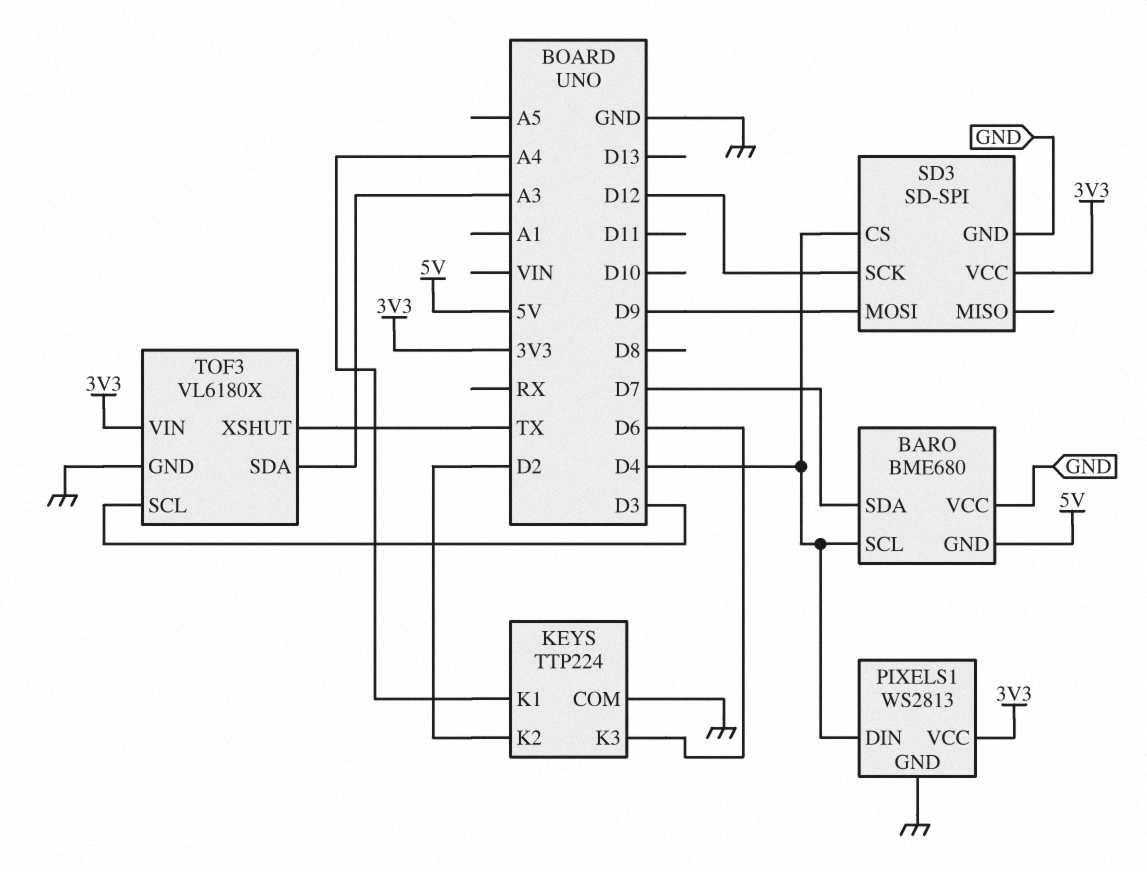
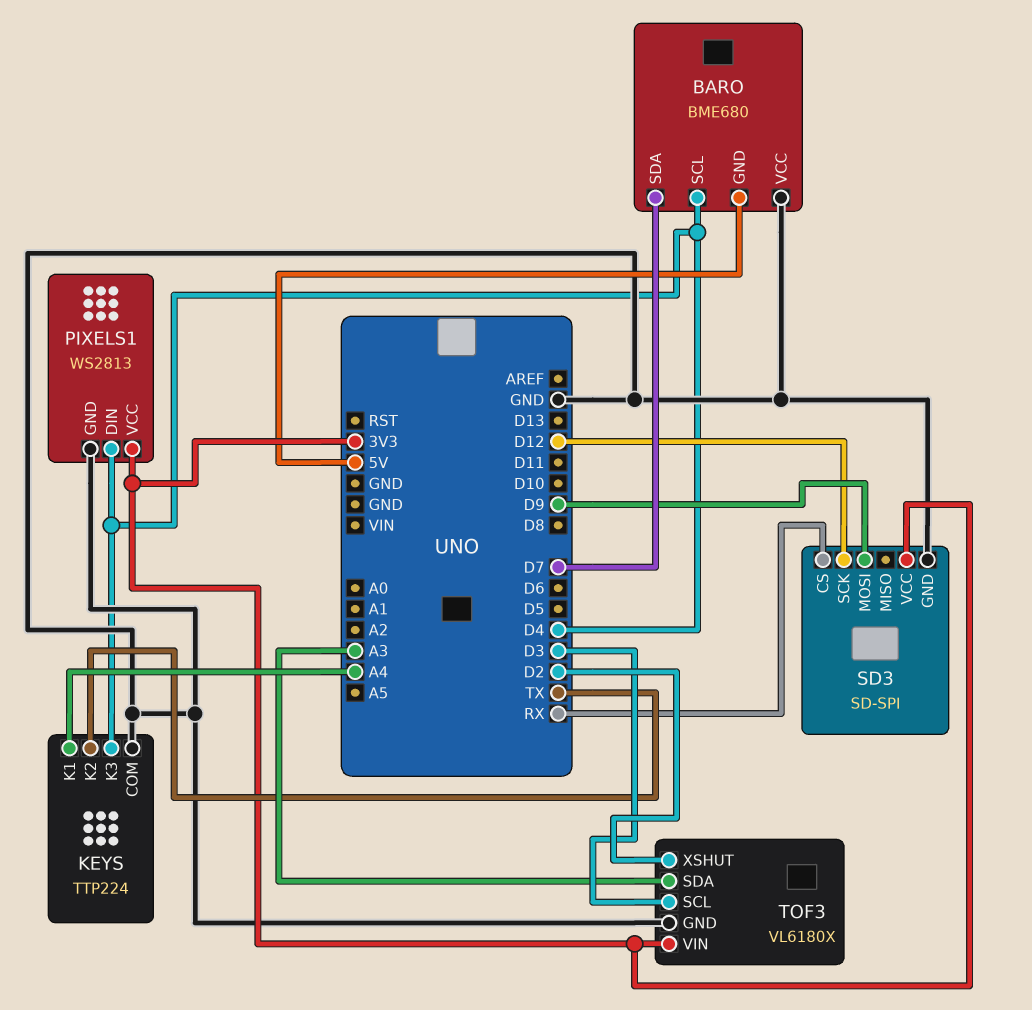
KEYS pin K2: D2 -> TX
KEYS pin K3: D6 -> D4
SD3 pin CS: D4 -> RX
TOF3 pin XSHUT: TX -> D2

